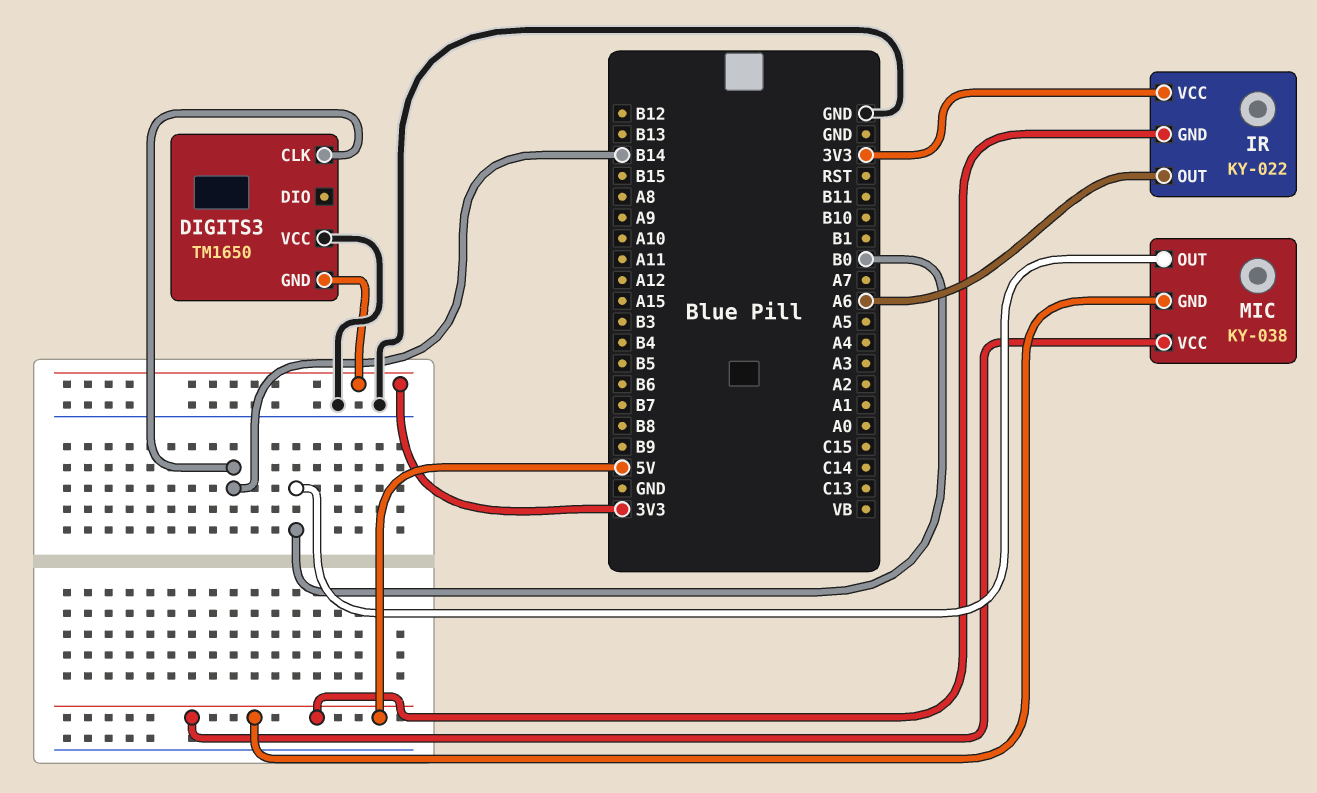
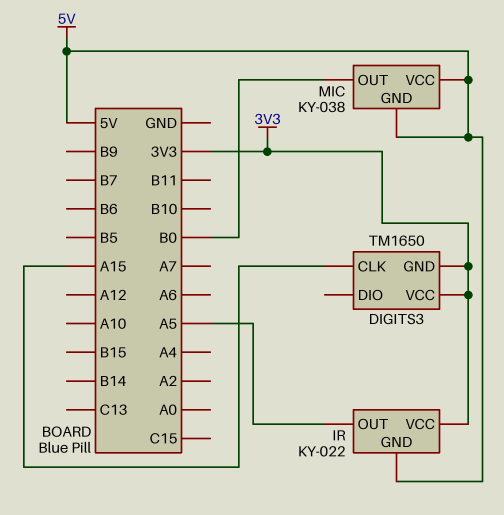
DIGITS3 pin CLK: B14 -> A15
DIGITS3 pin VCC: GND -> 3V3
IR pin OUT: A6 -> A5

